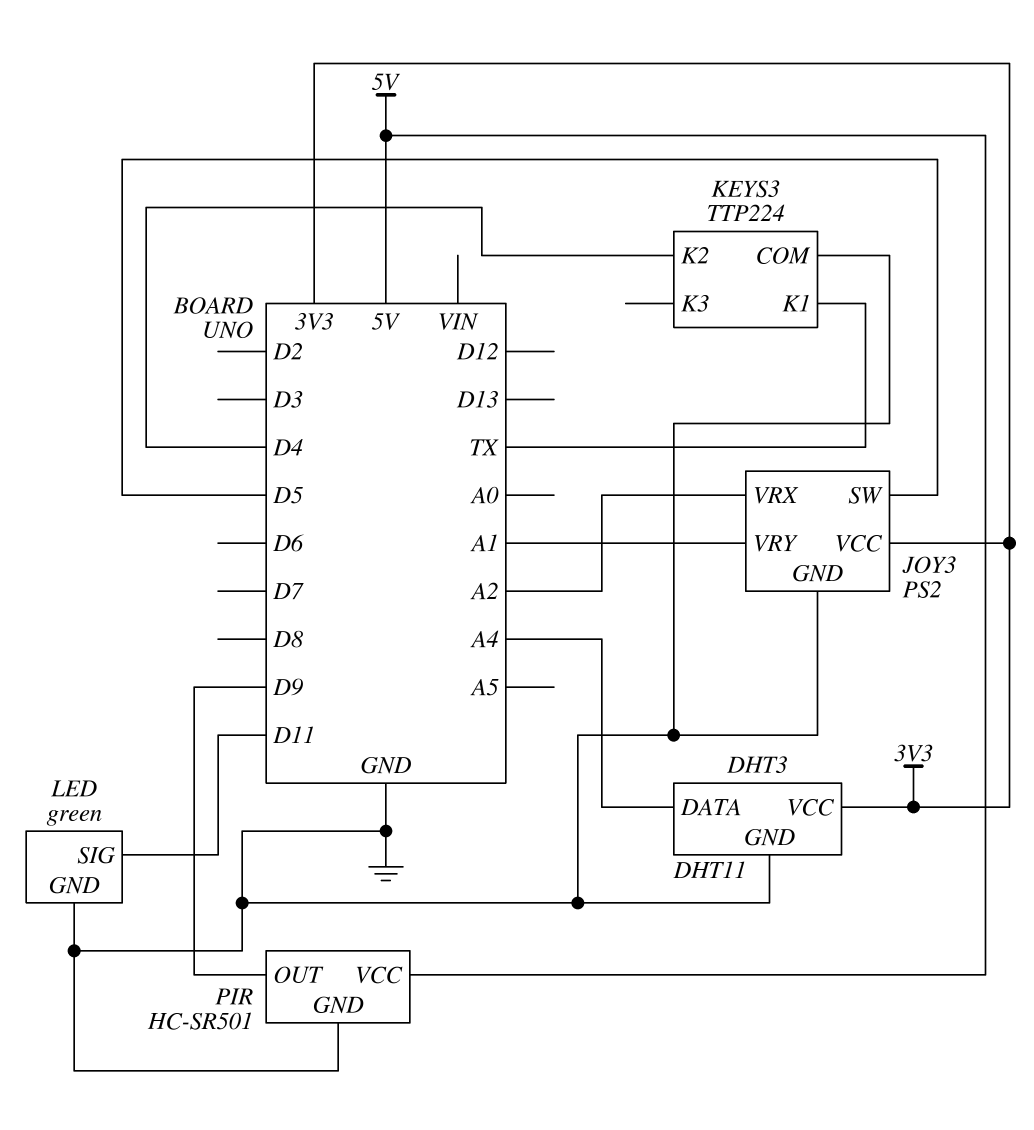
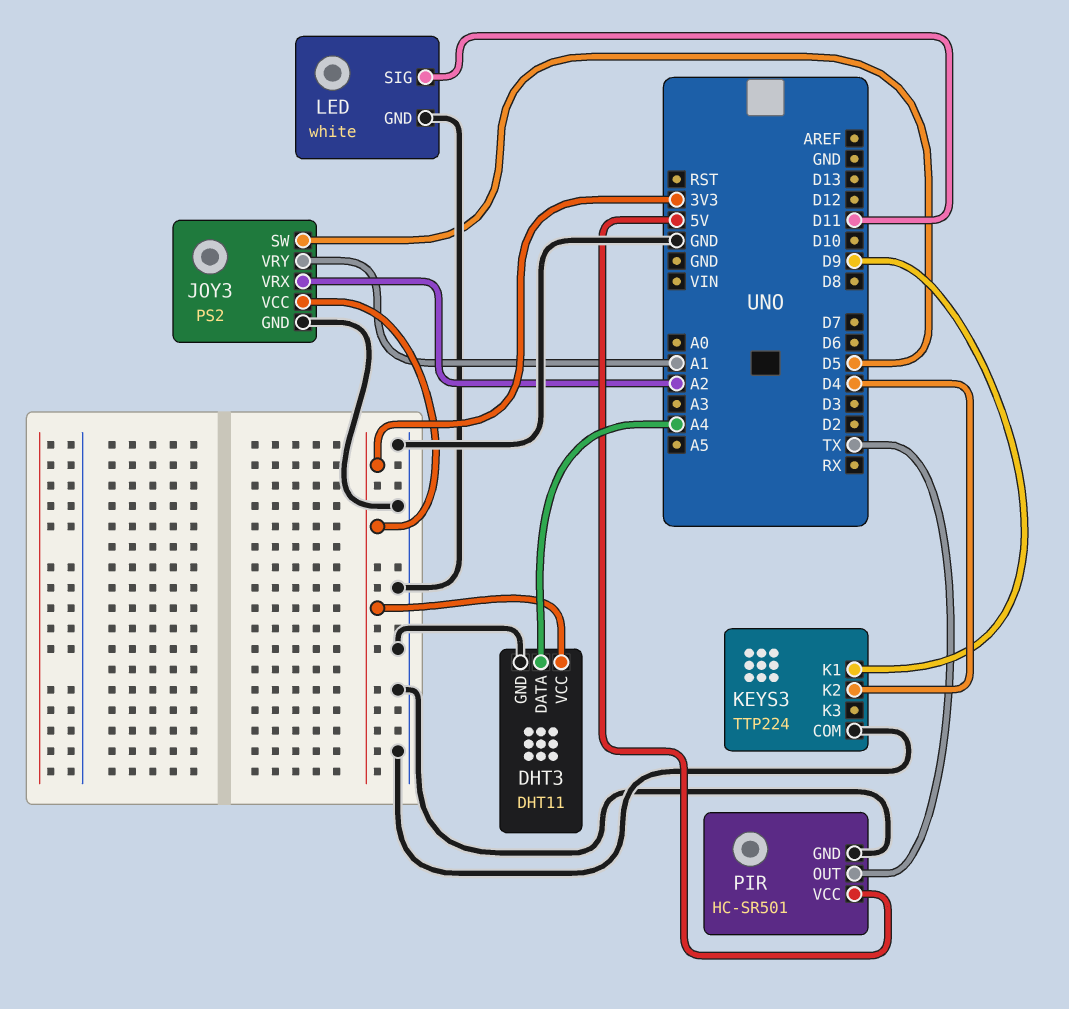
KEYS3 pin K1: TX -> D9
LED: green -> white
PIR pin OUT: D9 -> TX

